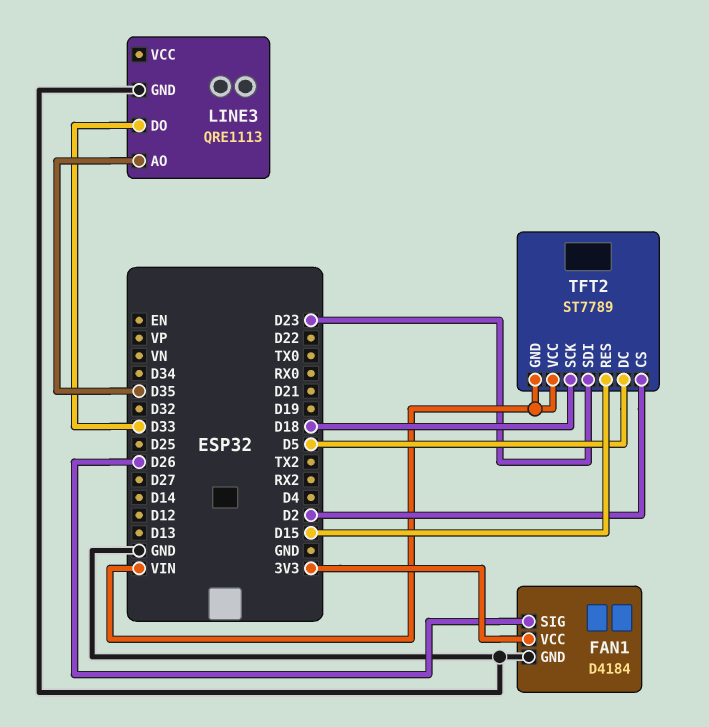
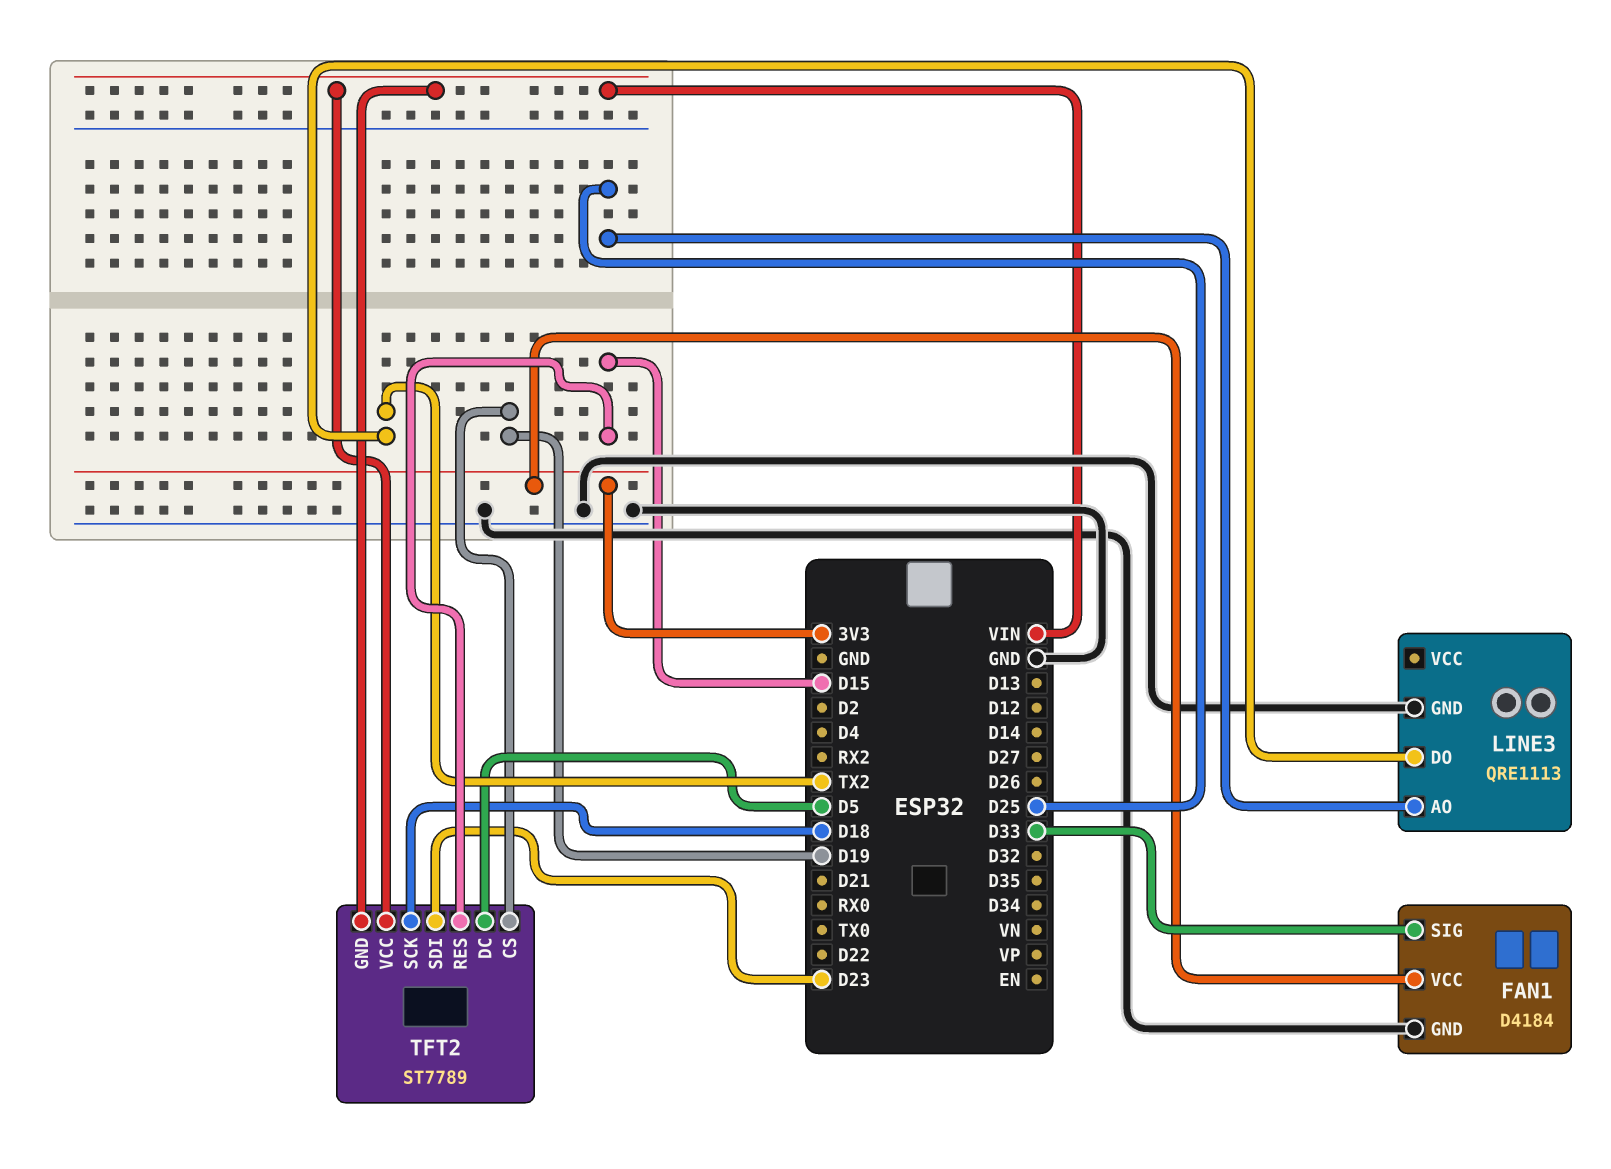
FAN1 pin SIG: D26 -> D33
LINE3 pin AO: D35 -> D25
LINE3 pin DO: D33 -> TX2
TFT2 pin CS: D2 -> D19

